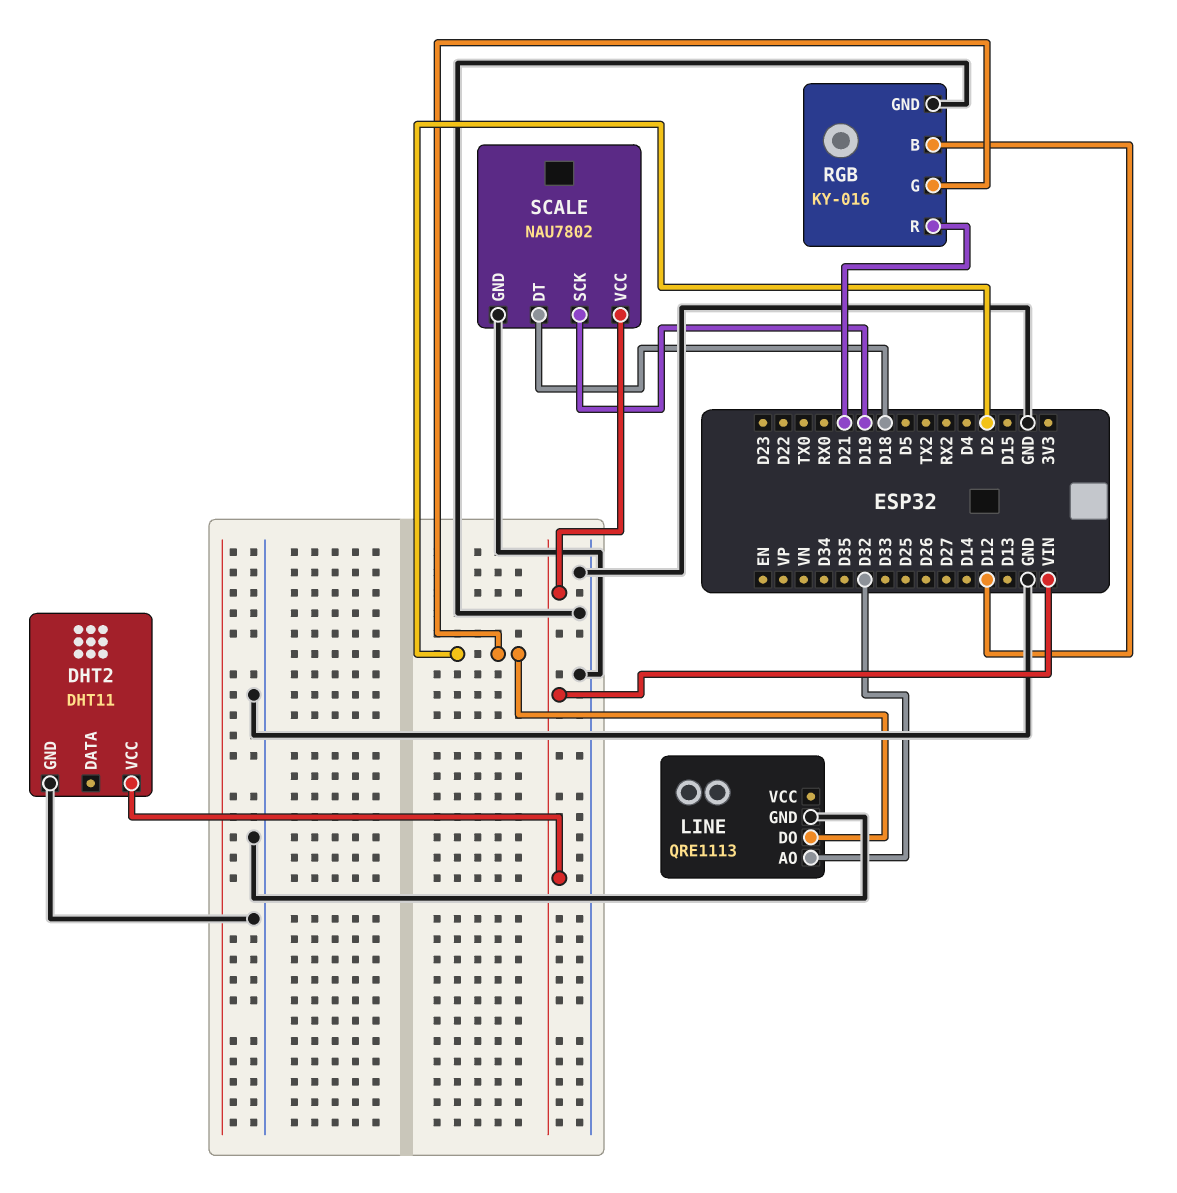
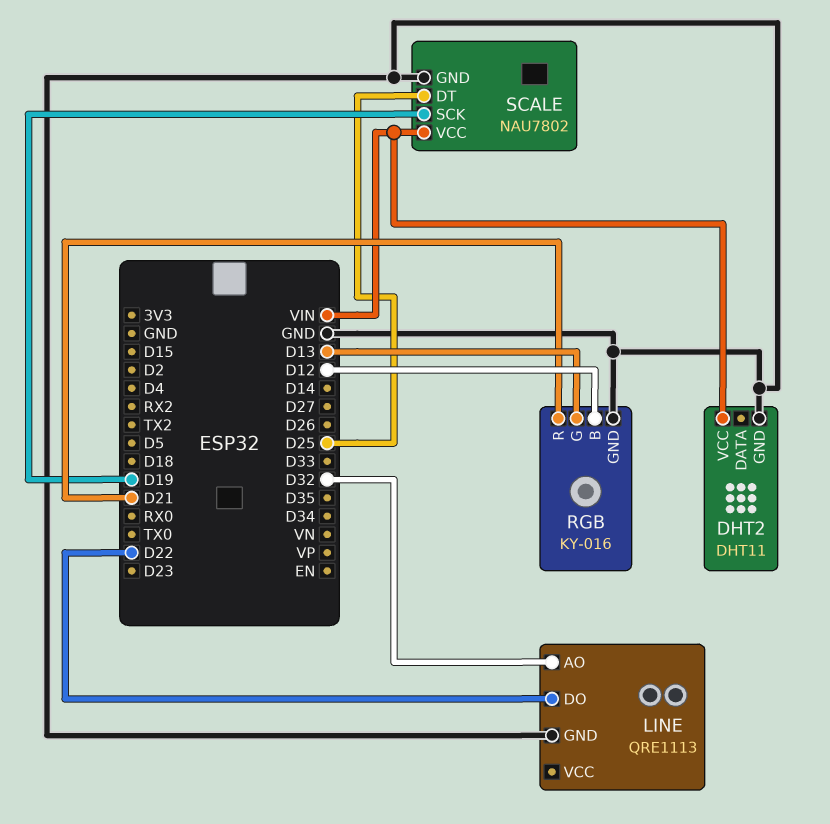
LINE pin DO: D2 -> D22
RGB pin G: D2 -> D13
SCALE pin DT: D18 -> D25

